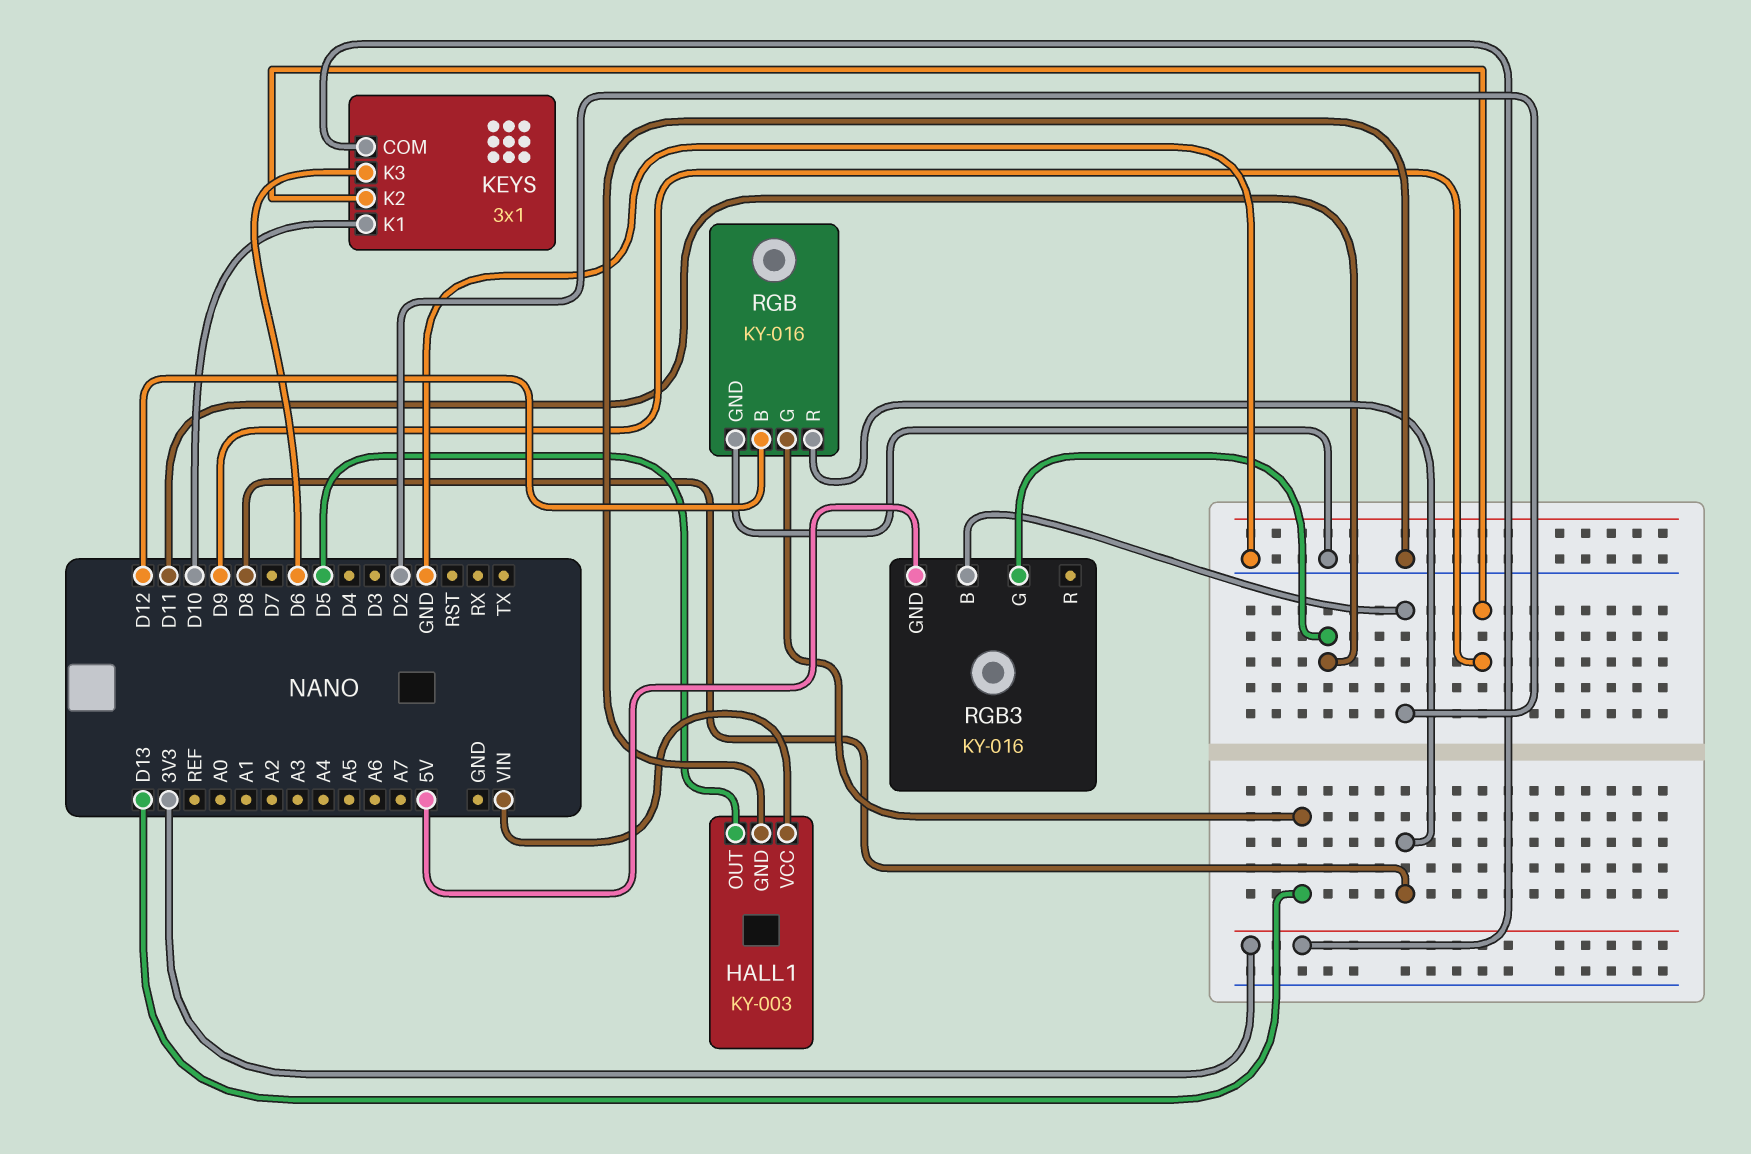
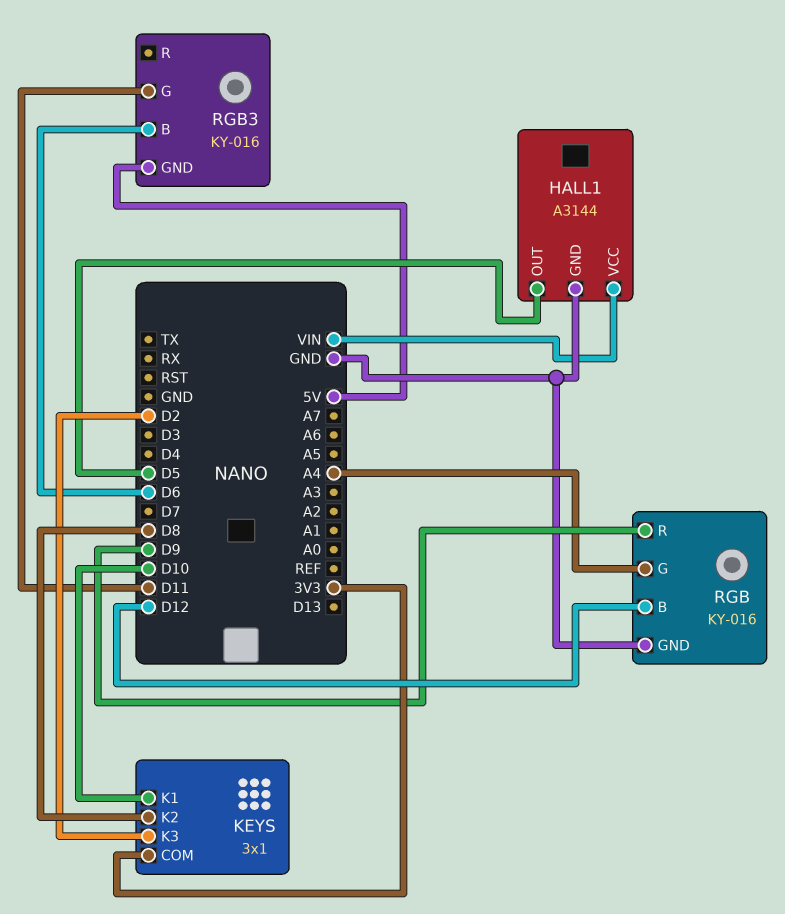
HALL1: KY-003 -> A3144
KEYS pin K2: D9 -> D8
KEYS pin K3: D6 -> D2
RGB pin G: D13 -> A4
RGB pin R: D8 -> D9
RGB3 pin B: D2 -> D6

